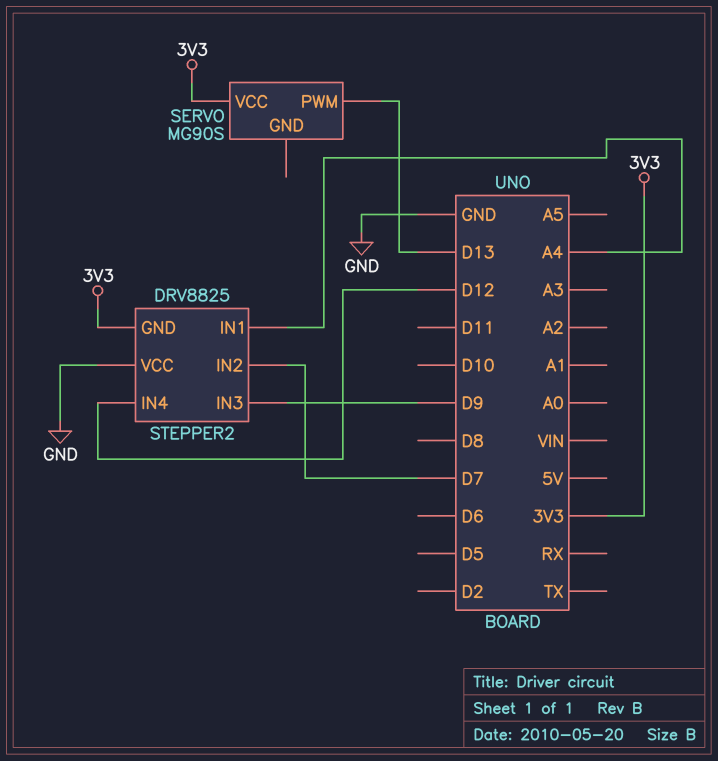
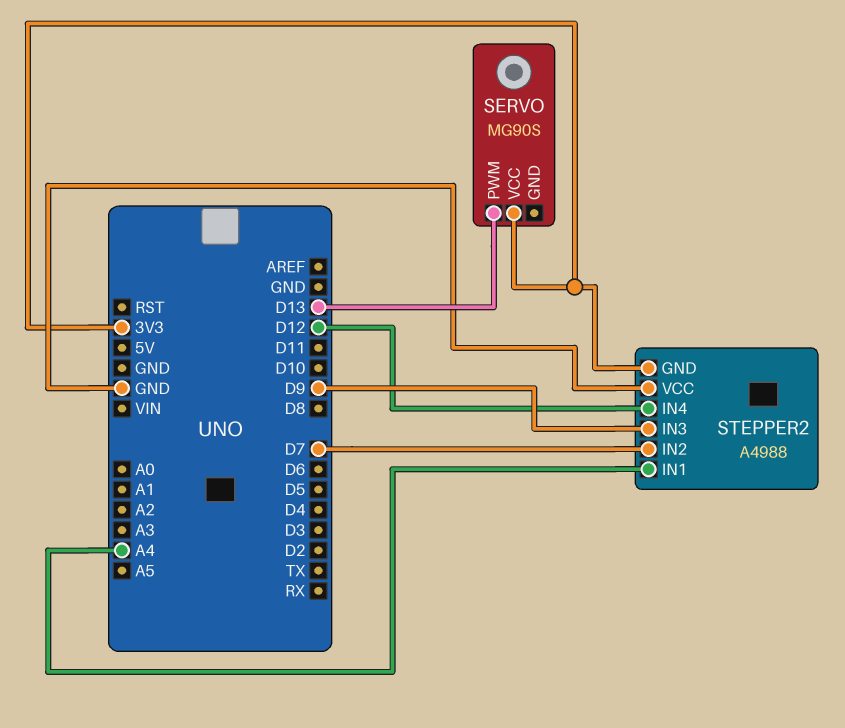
STEPPER2: DRV8825 -> A4988

